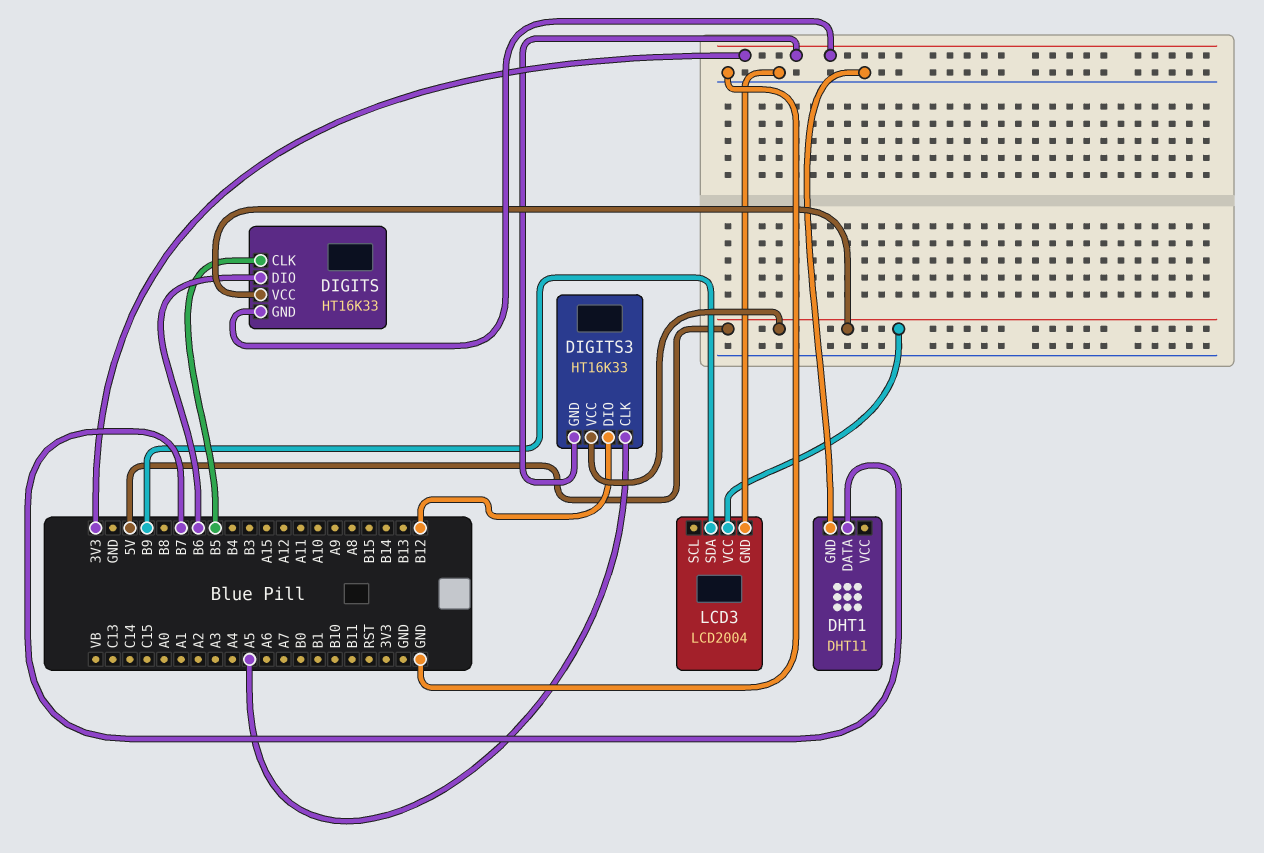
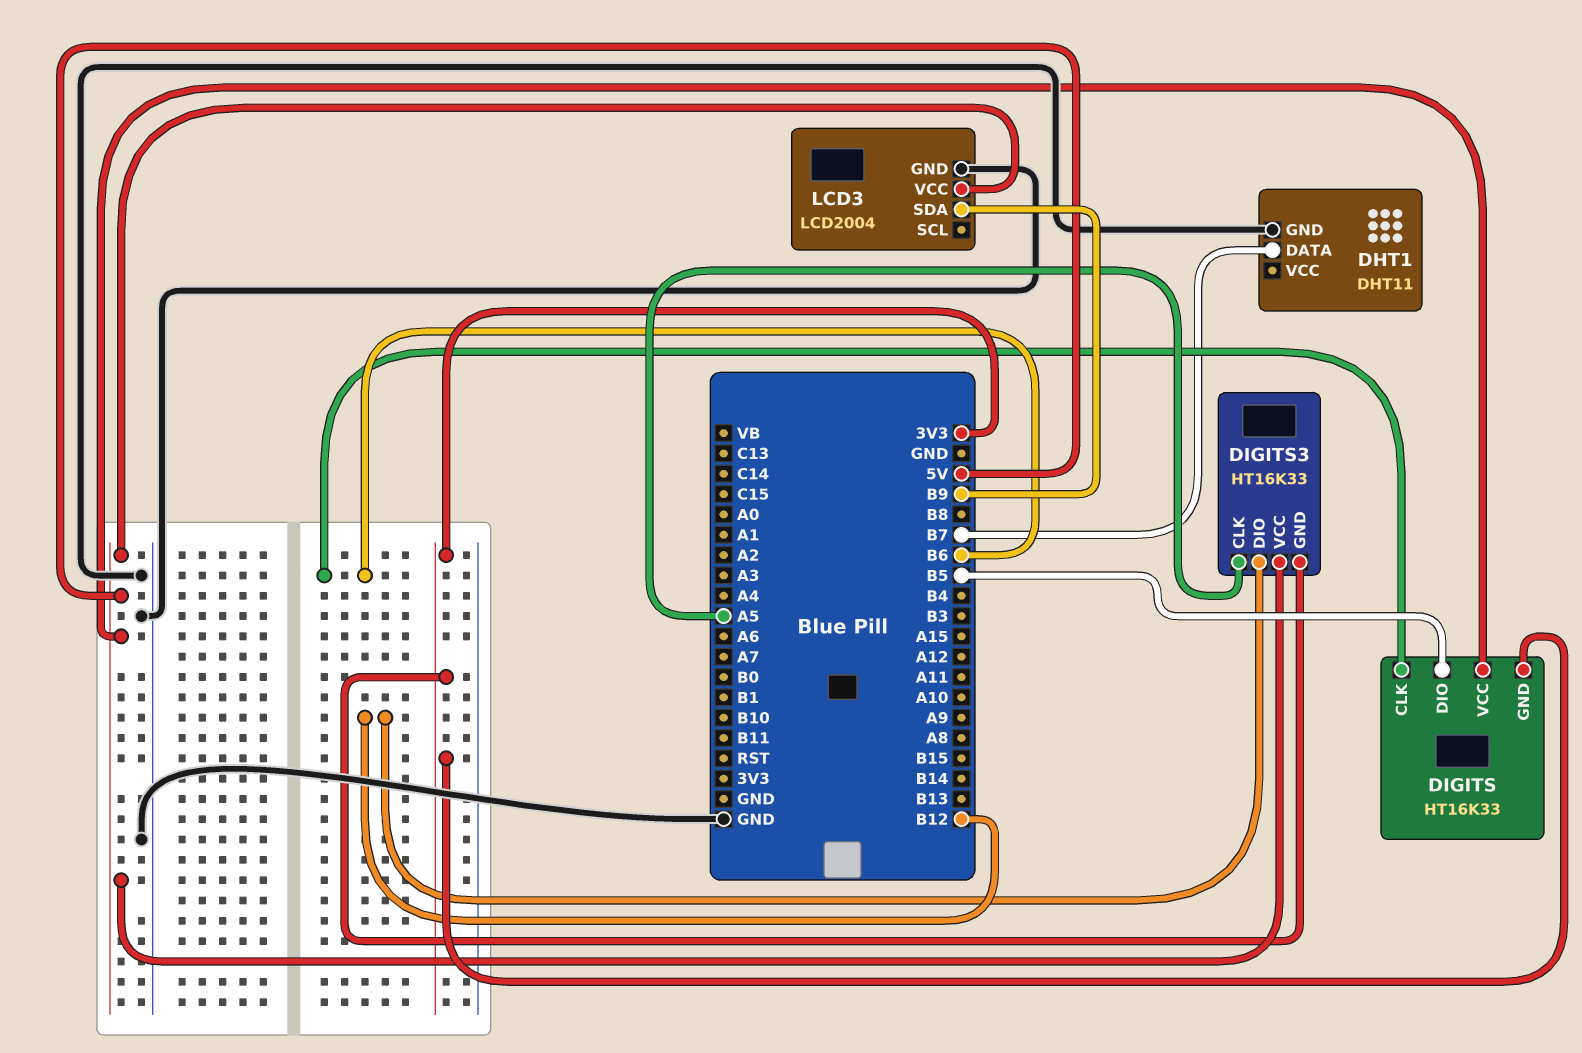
DIGITS pin CLK: B5 -> B6
DIGITS pin DIO: B6 -> B5

